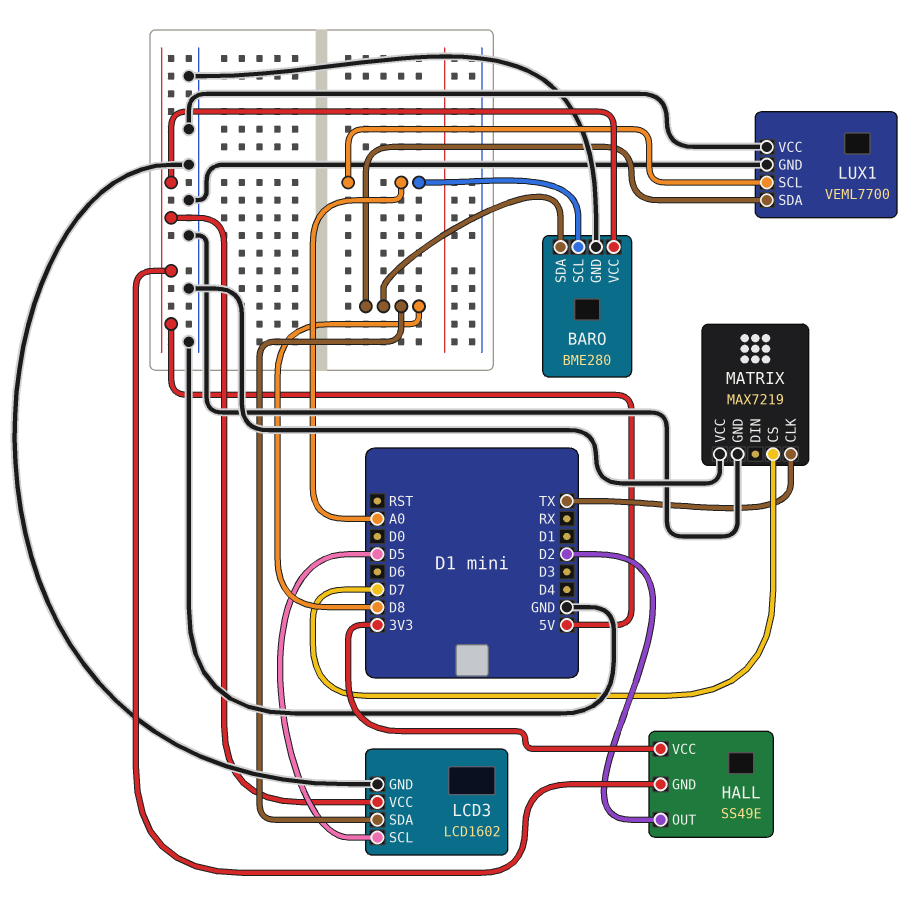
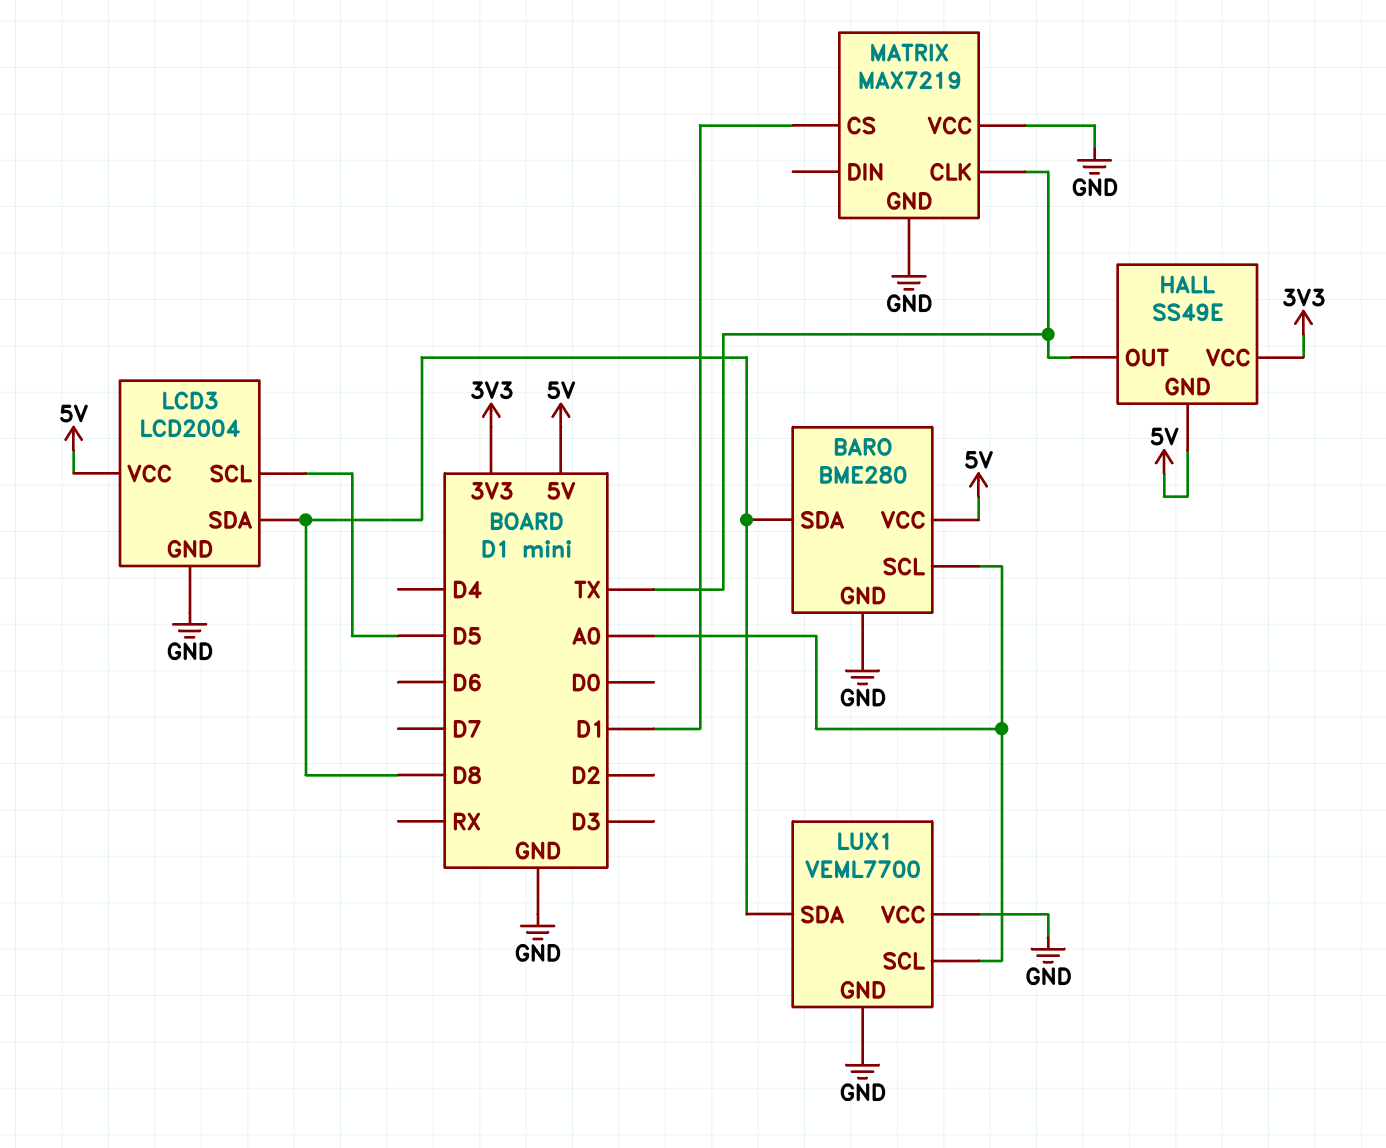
HALL pin OUT: D2 -> TX
LCD3: LCD1602 -> LCD2004
MATRIX pin CS: D7 -> D1

